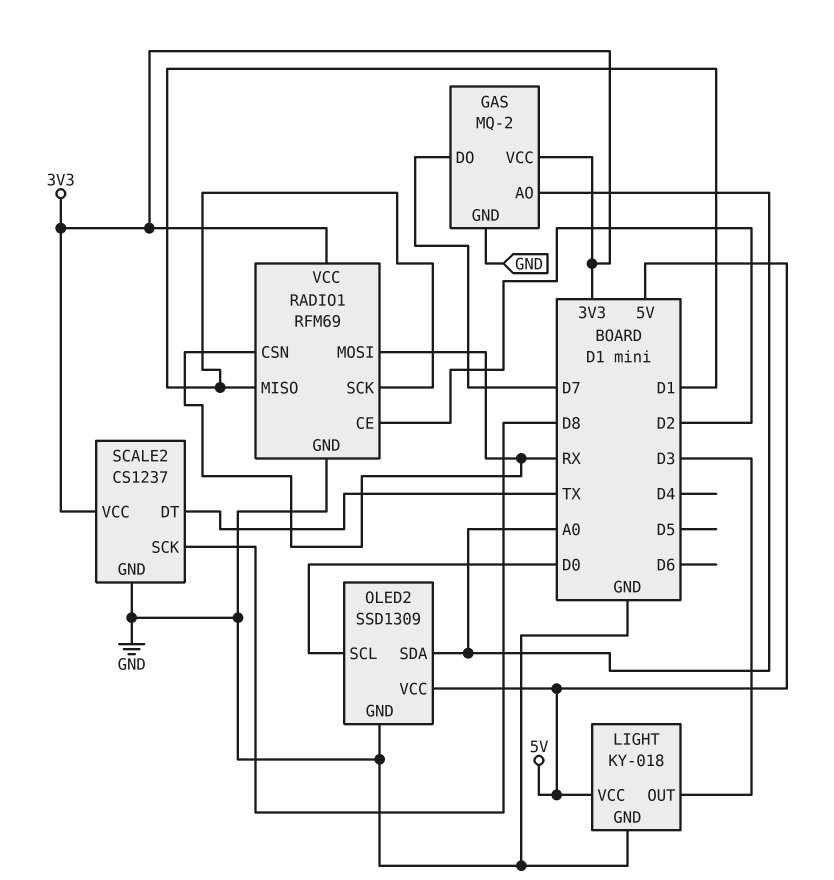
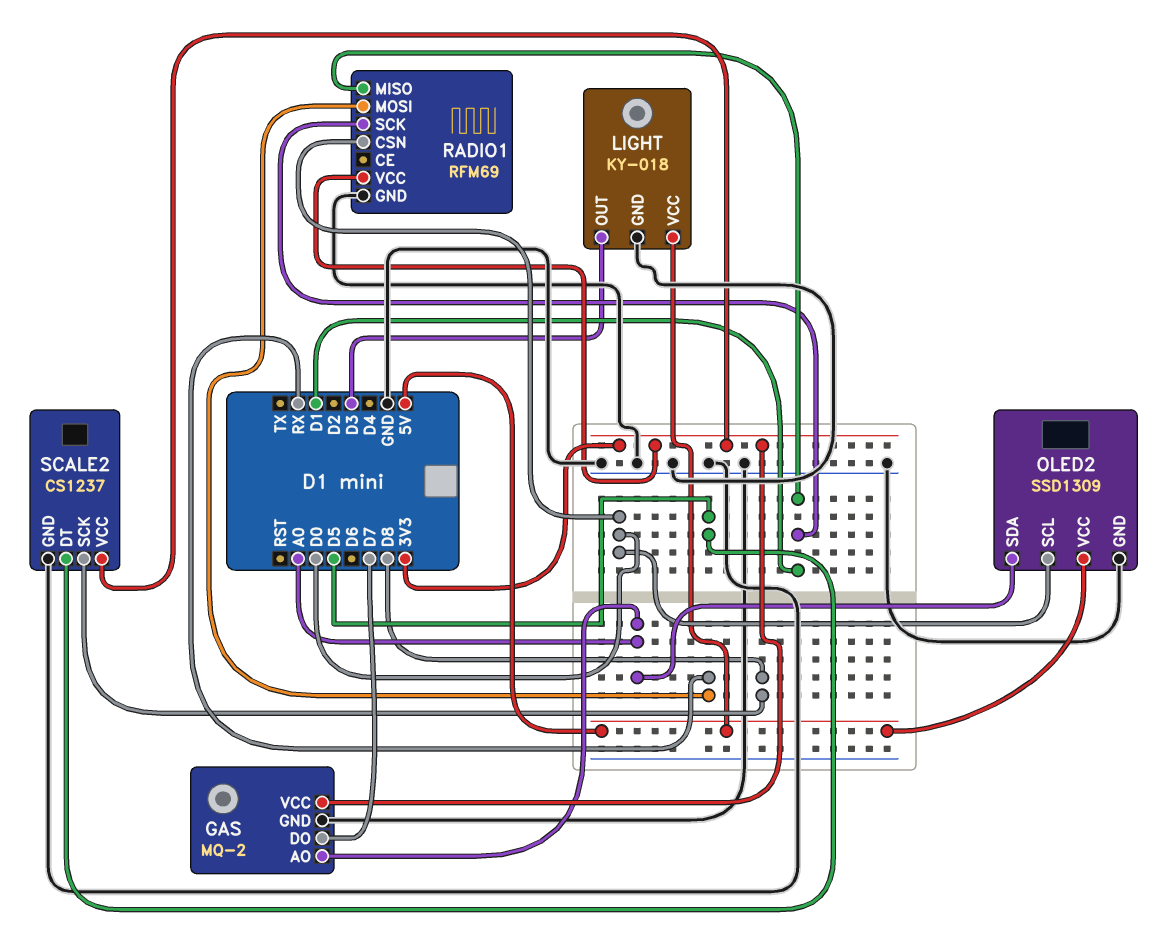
RADIO1 pin CE: D2 -> none
RADIO1 pin CSN: RX -> D0
SCALE2 pin DT: TX -> D5

